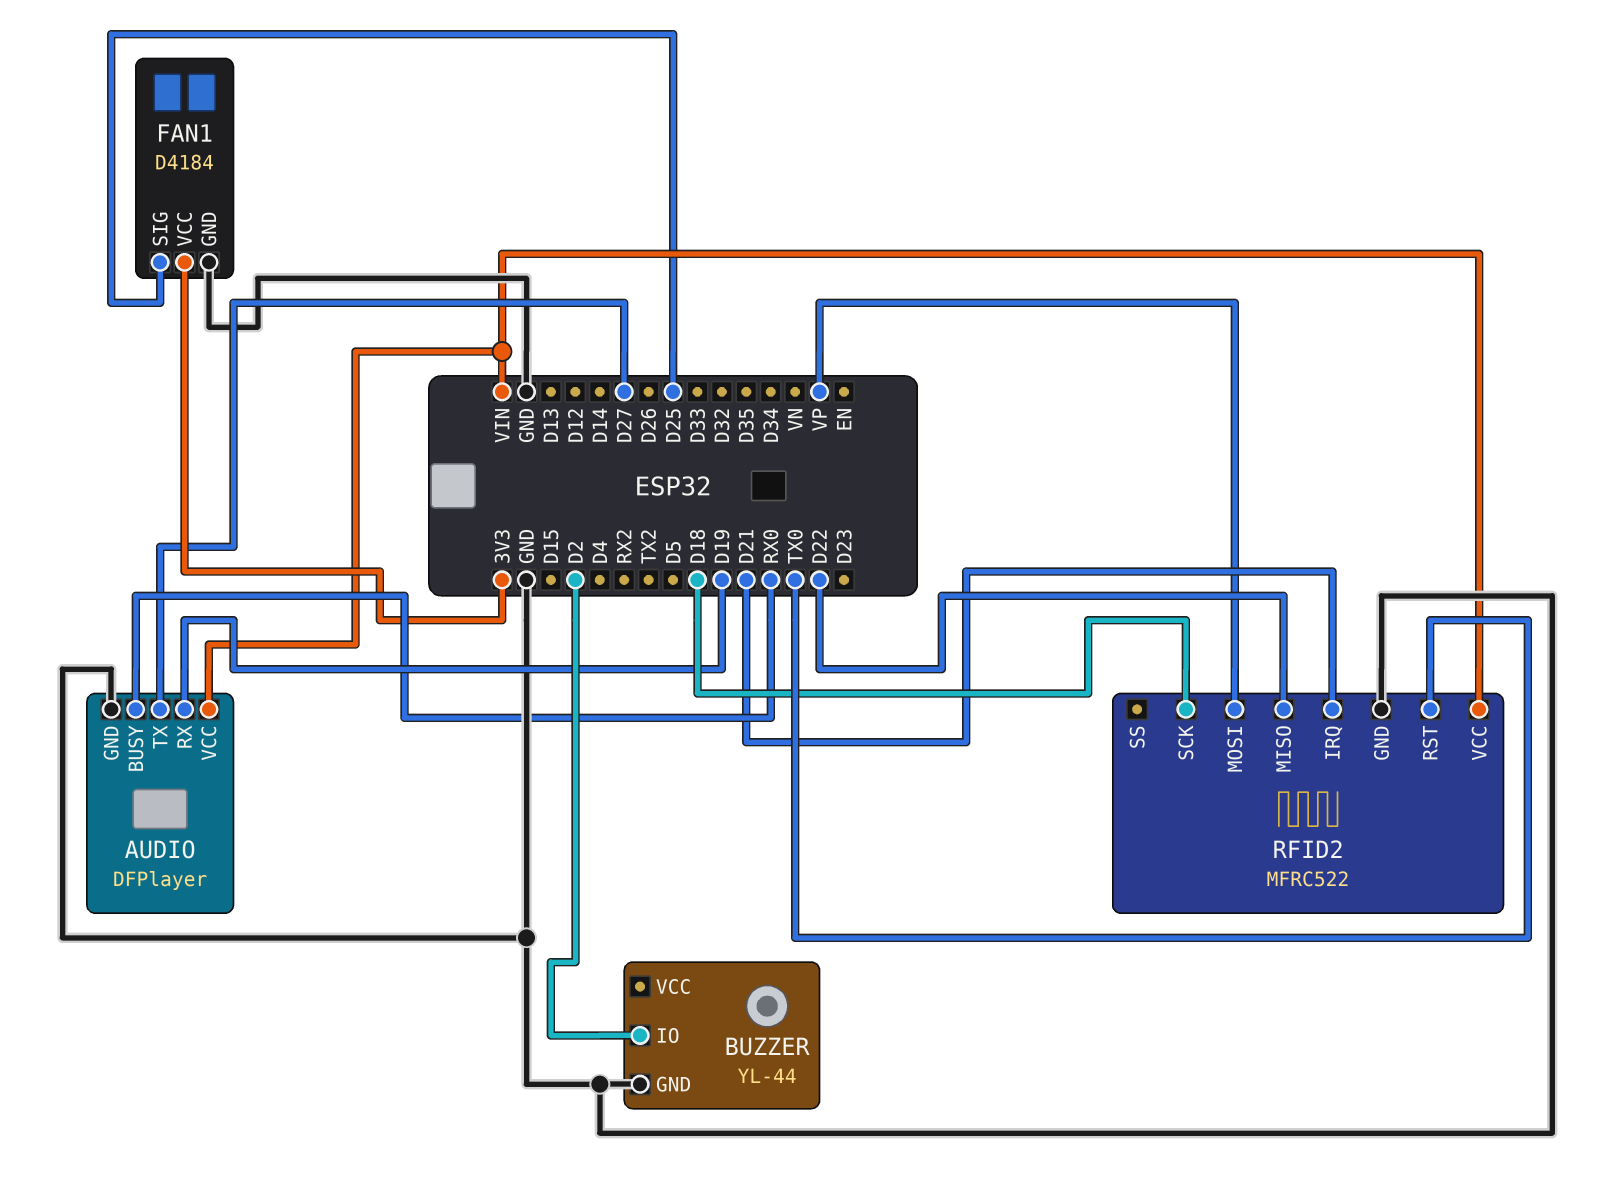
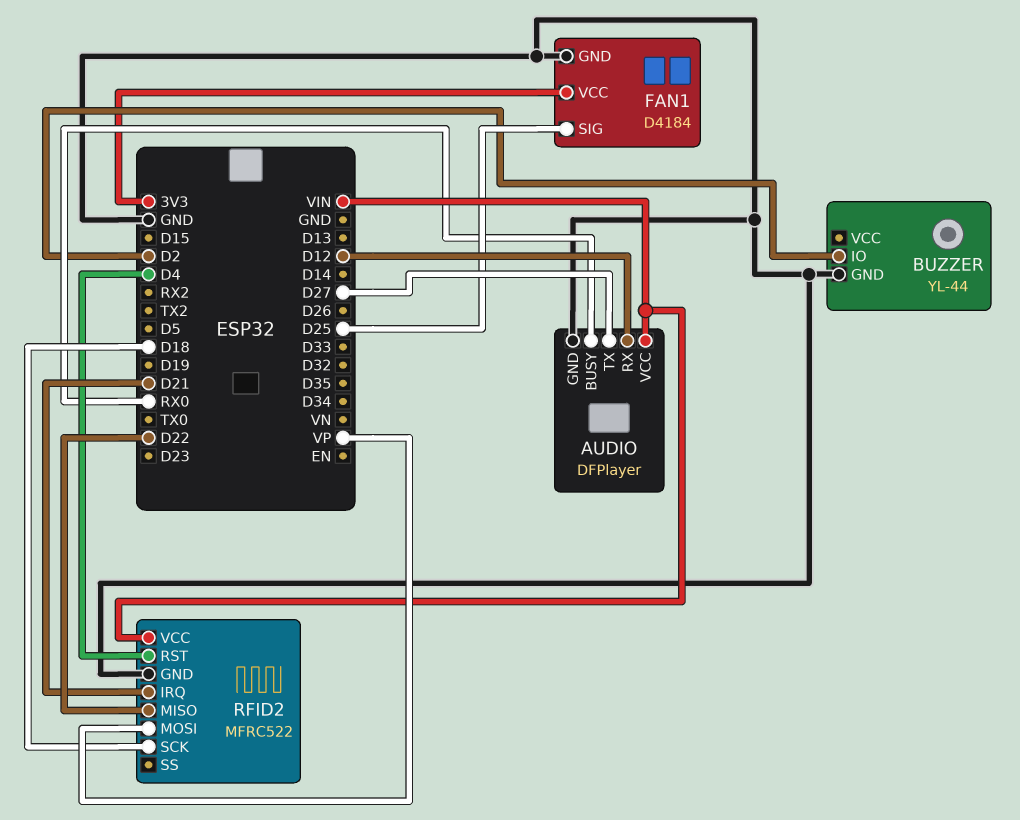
AUDIO pin RX: D19 -> D12
RFID2 pin RST: TX0 -> D4

